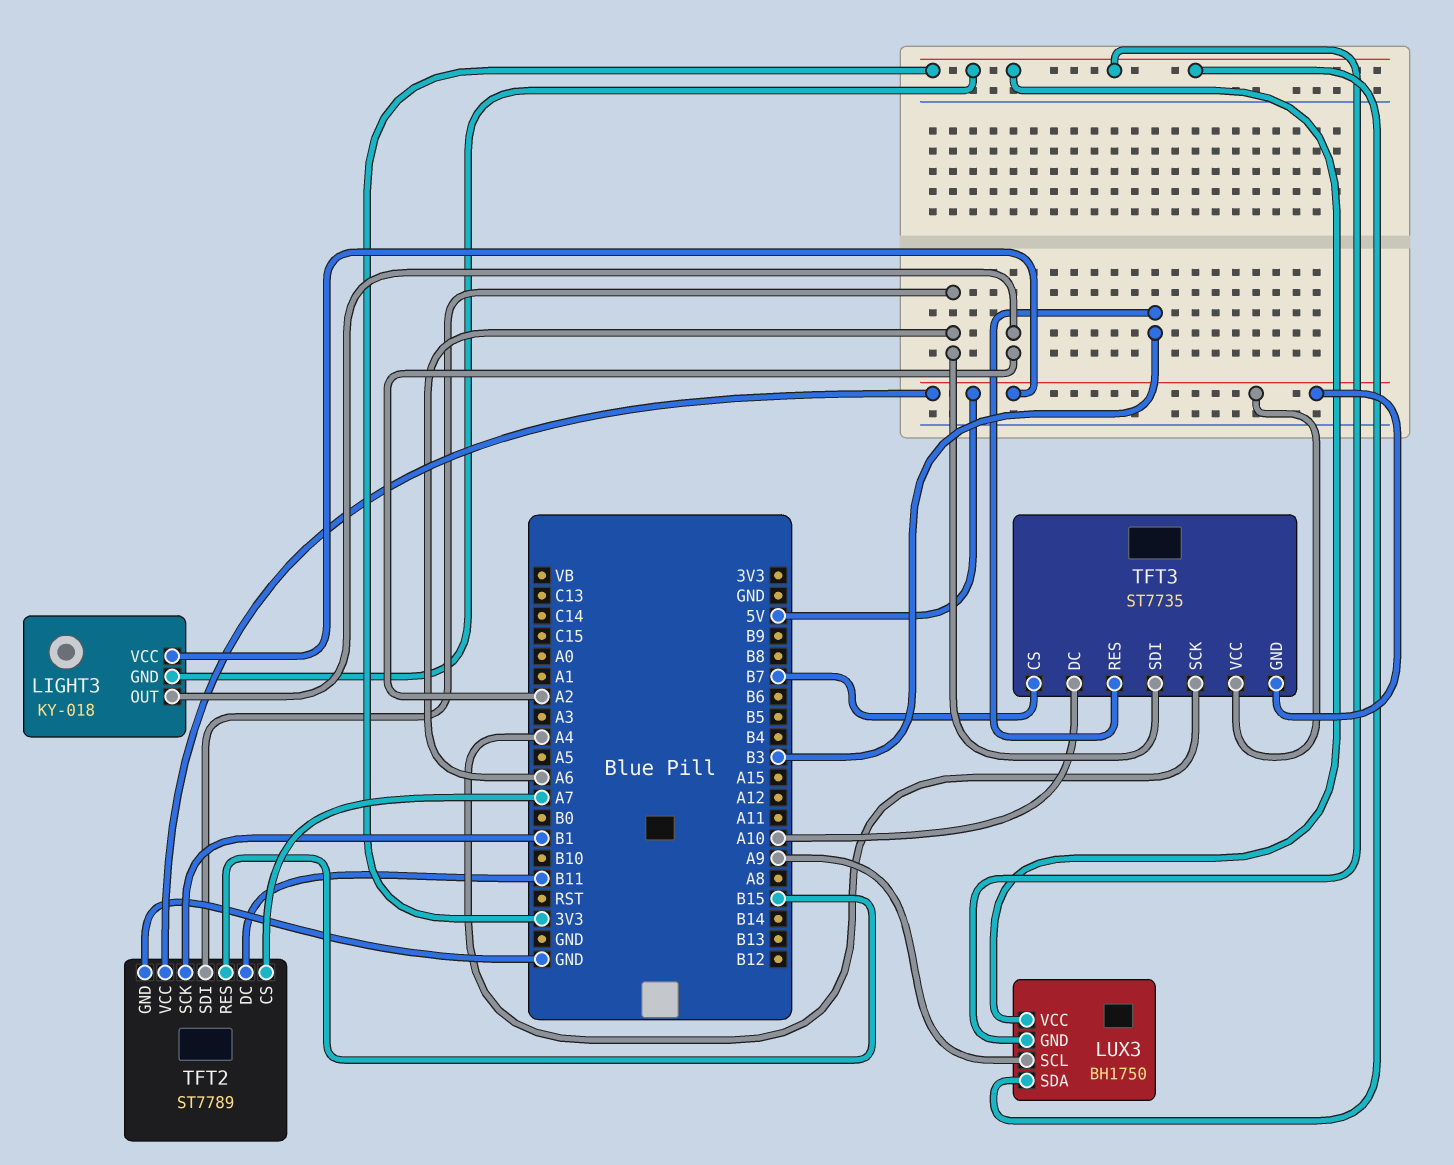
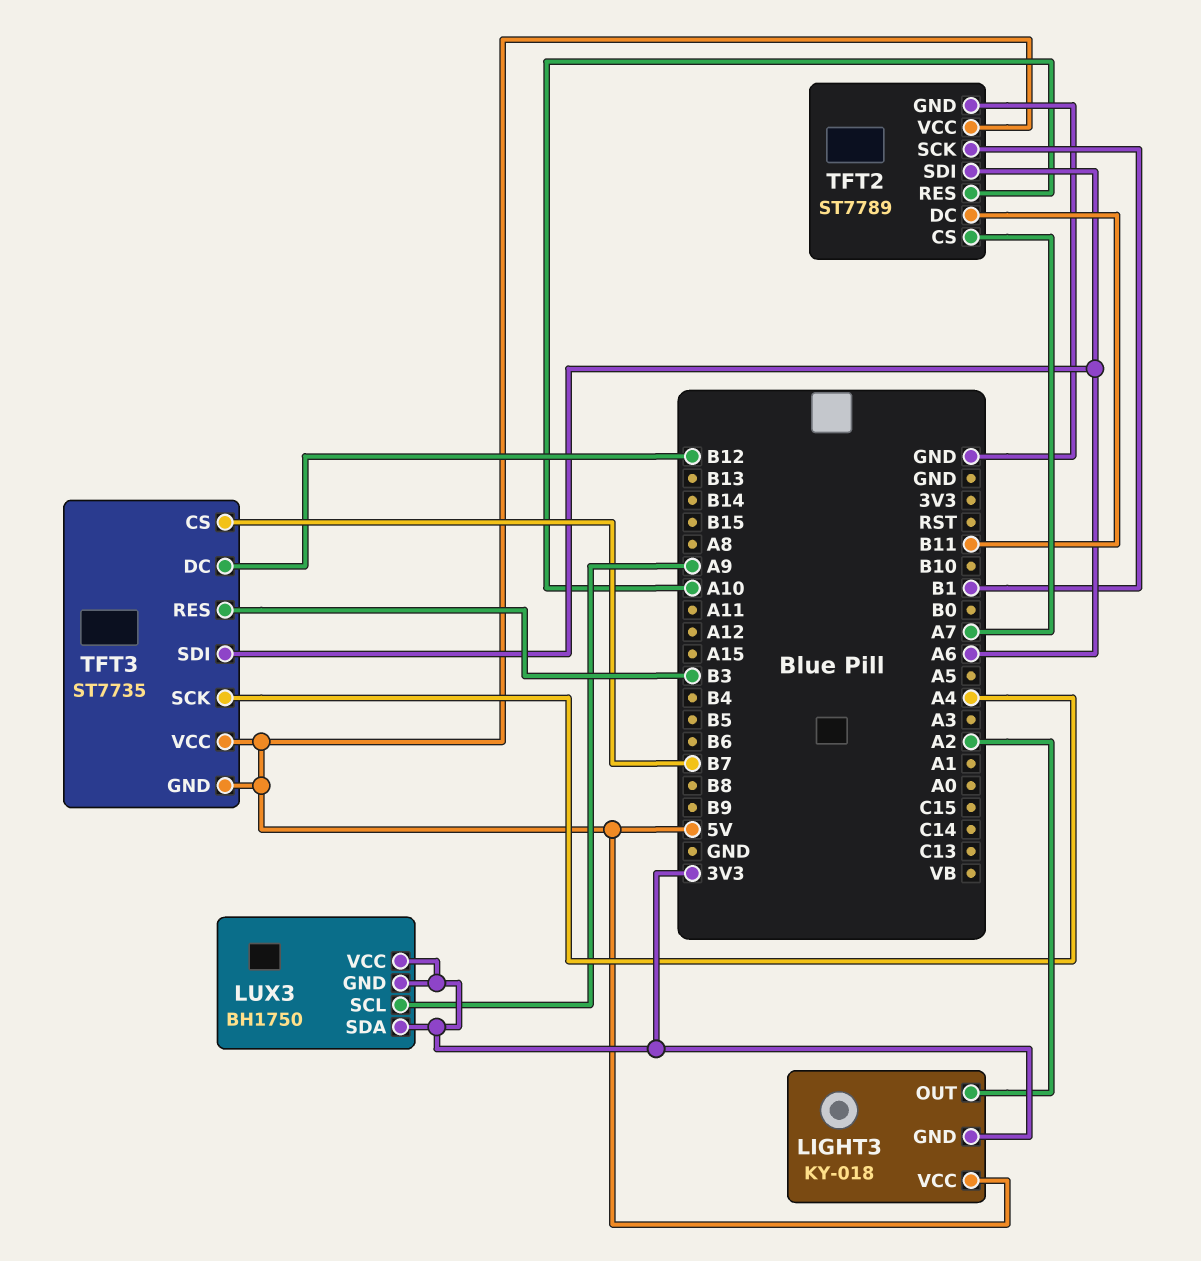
TFT2 pin RES: B15 -> A10
TFT3 pin DC: A10 -> B12

